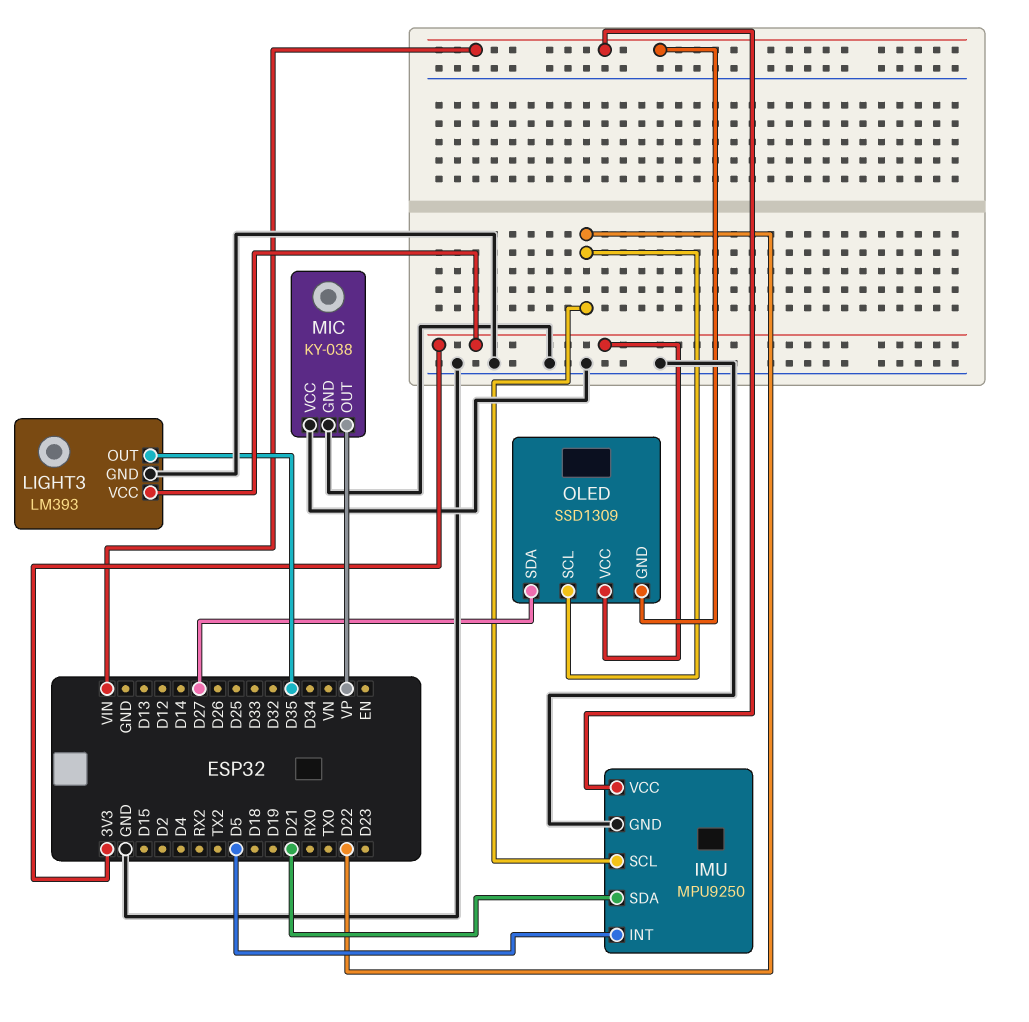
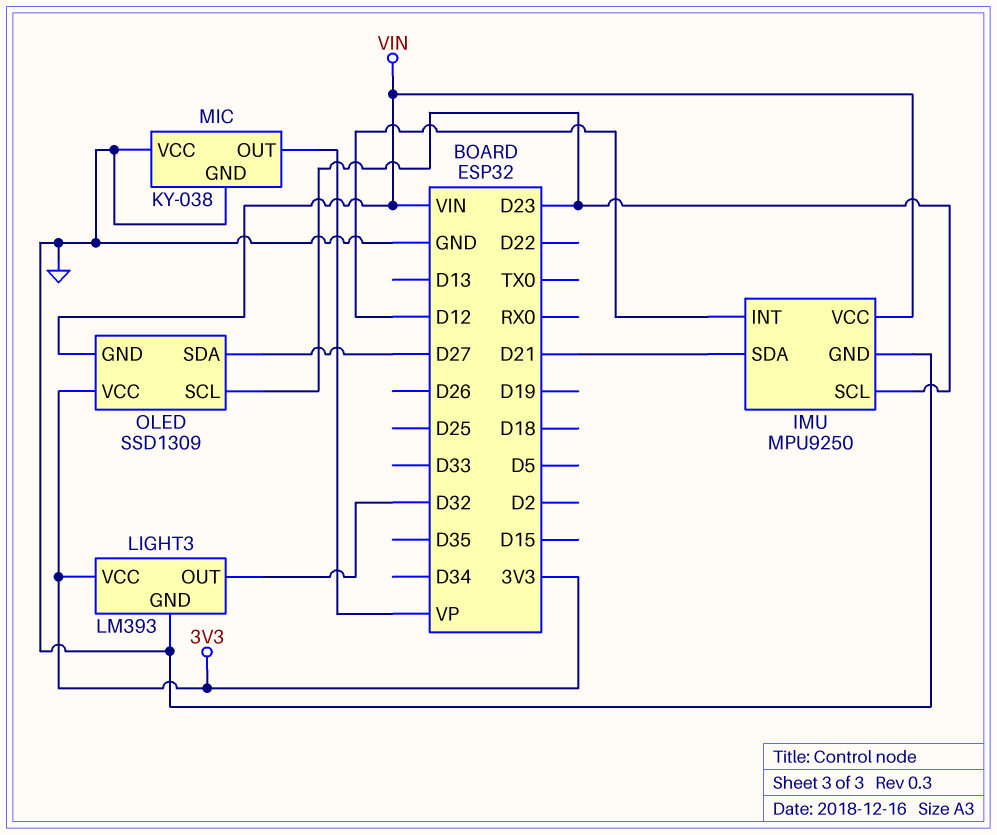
IMU pin INT: D5 -> D12
IMU pin SCL: D22 -> D23
LIGHT3 pin OUT: D35 -> D32
OLED pin SCL: D22 -> D23

